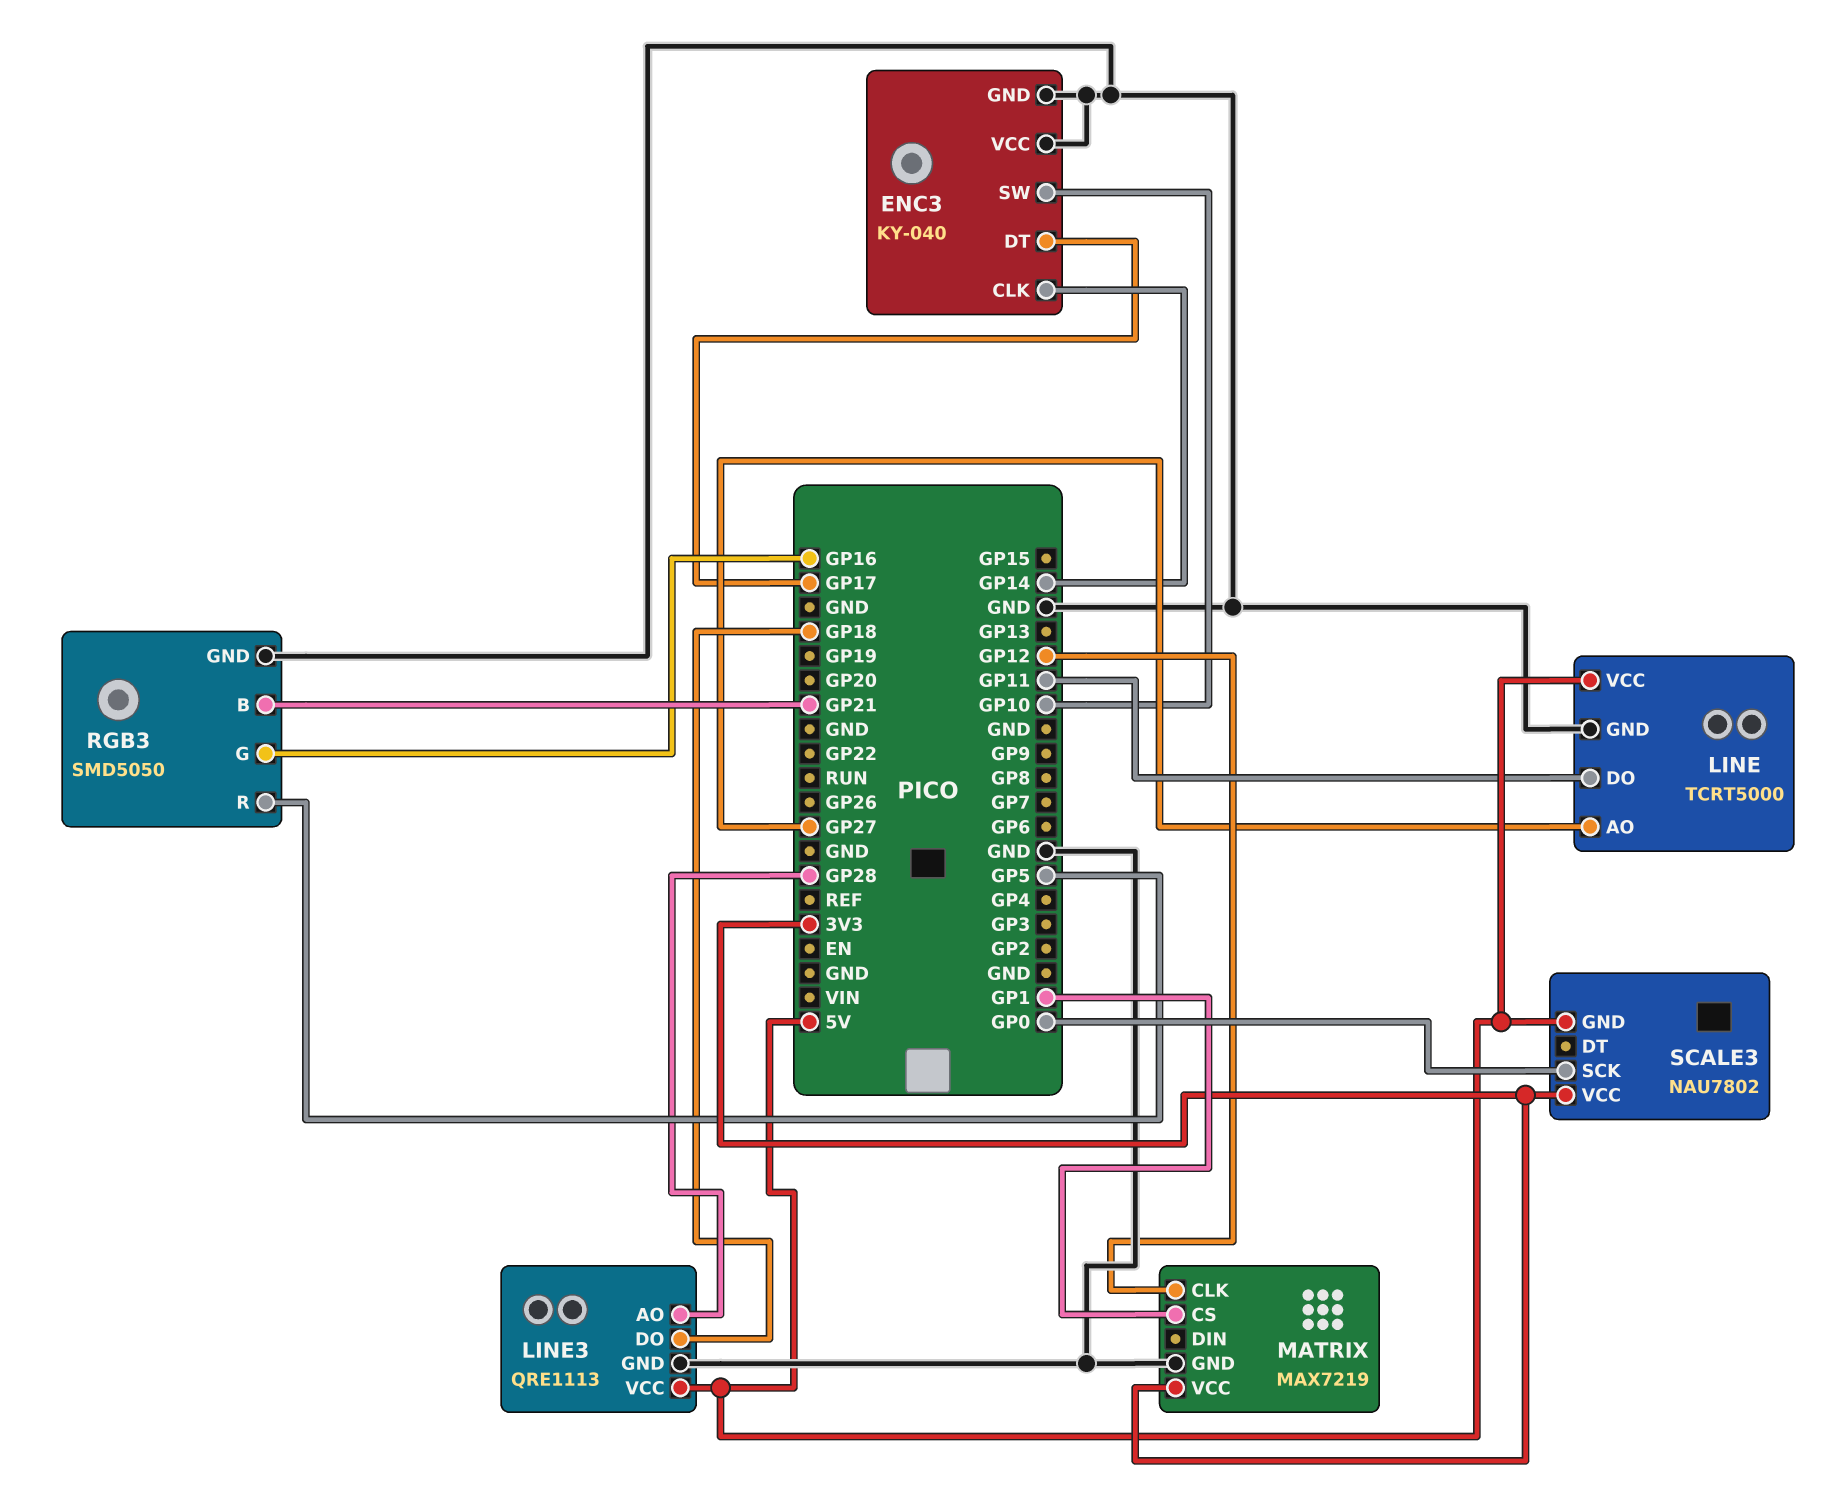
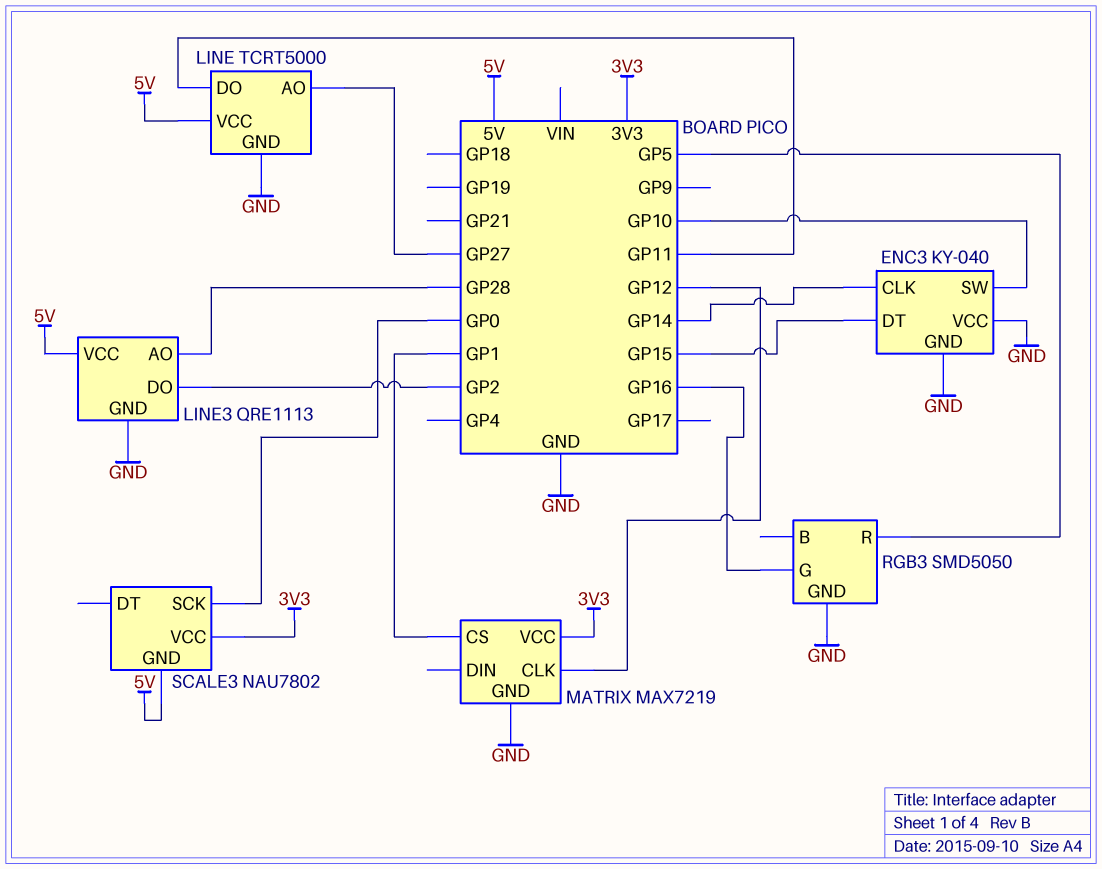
ENC3 pin DT: GP17 -> GP15
LINE3 pin DO: GP18 -> GP2
RGB3 pin B: GP21 -> none

